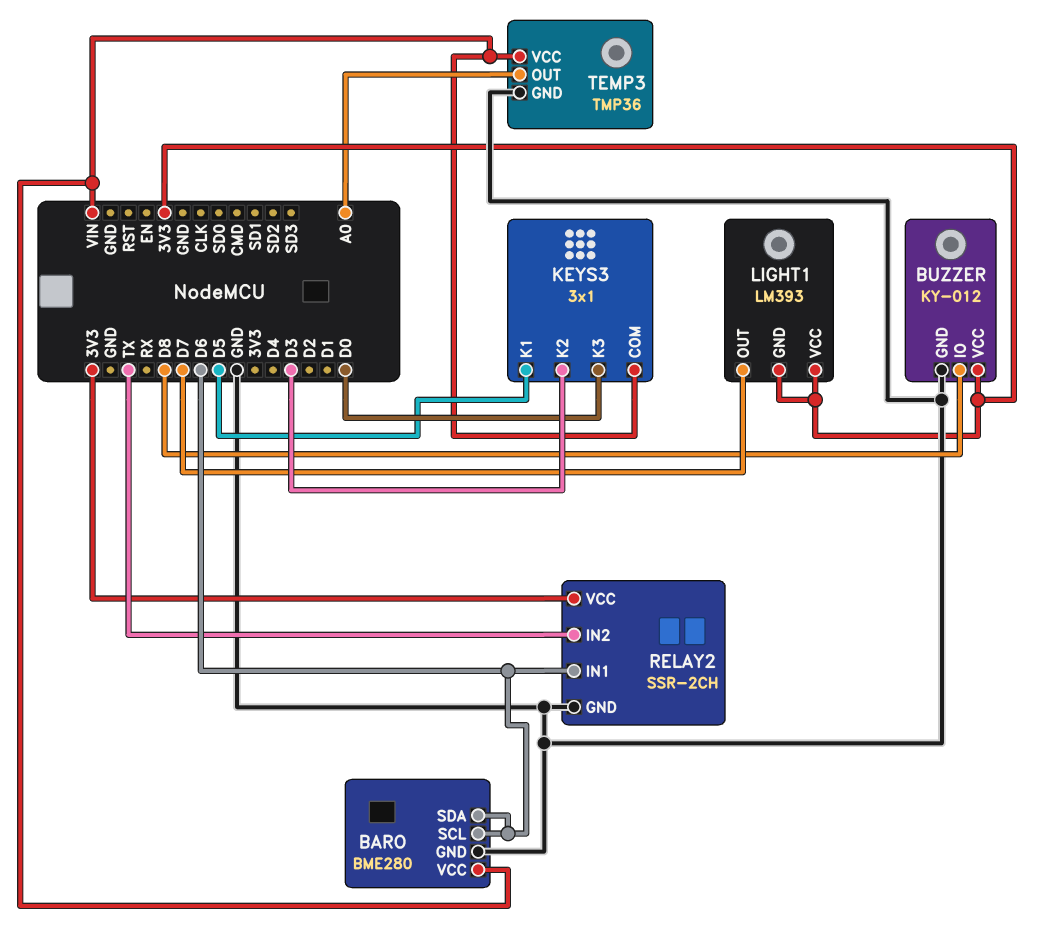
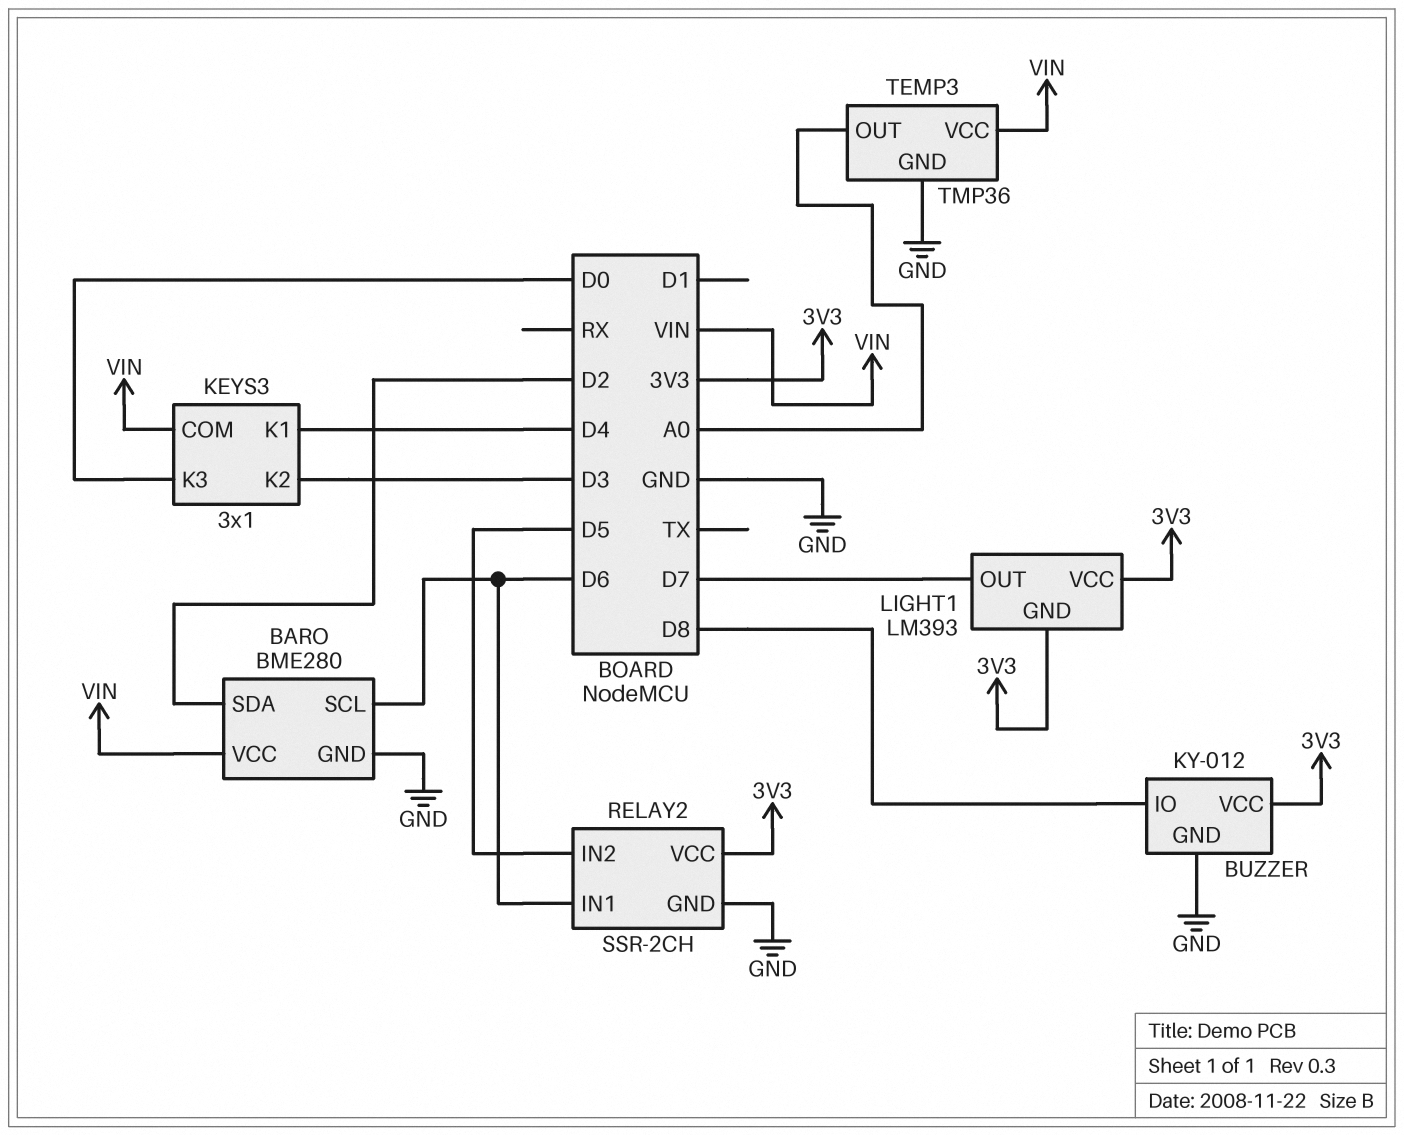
BARO pin SDA: D6 -> D2
KEYS3 pin K1: D5 -> D4
RELAY2 pin IN2: TX -> D5

